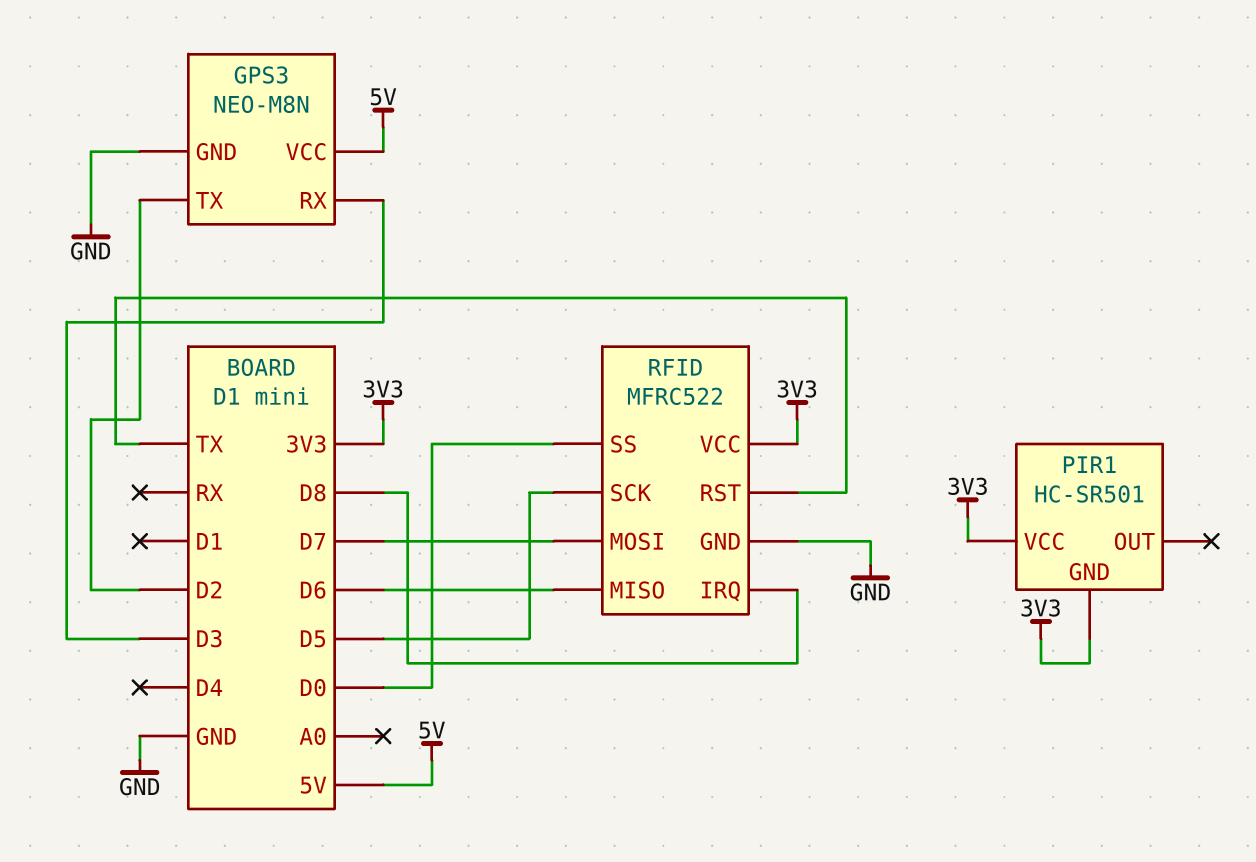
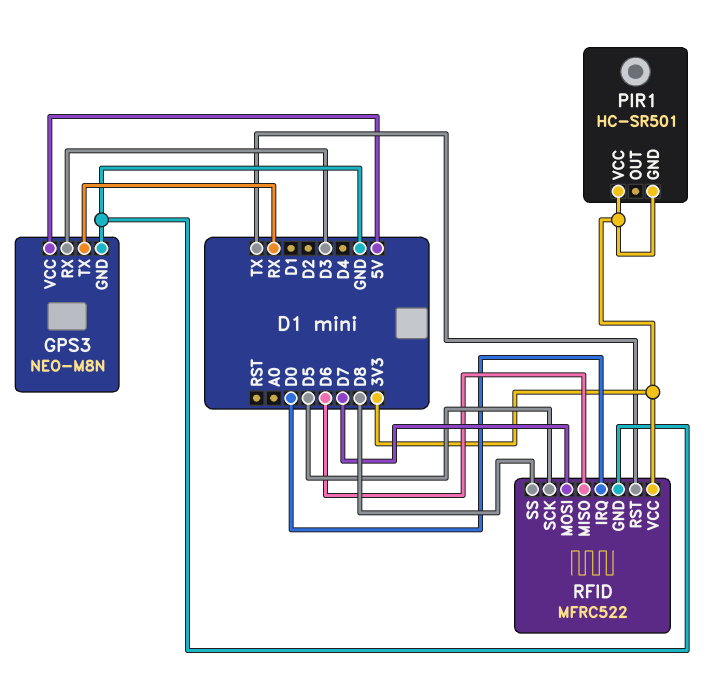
GPS3 pin TX: D2 -> RX
RFID pin IRQ: D8 -> D0
RFID pin SS: D0 -> D8

